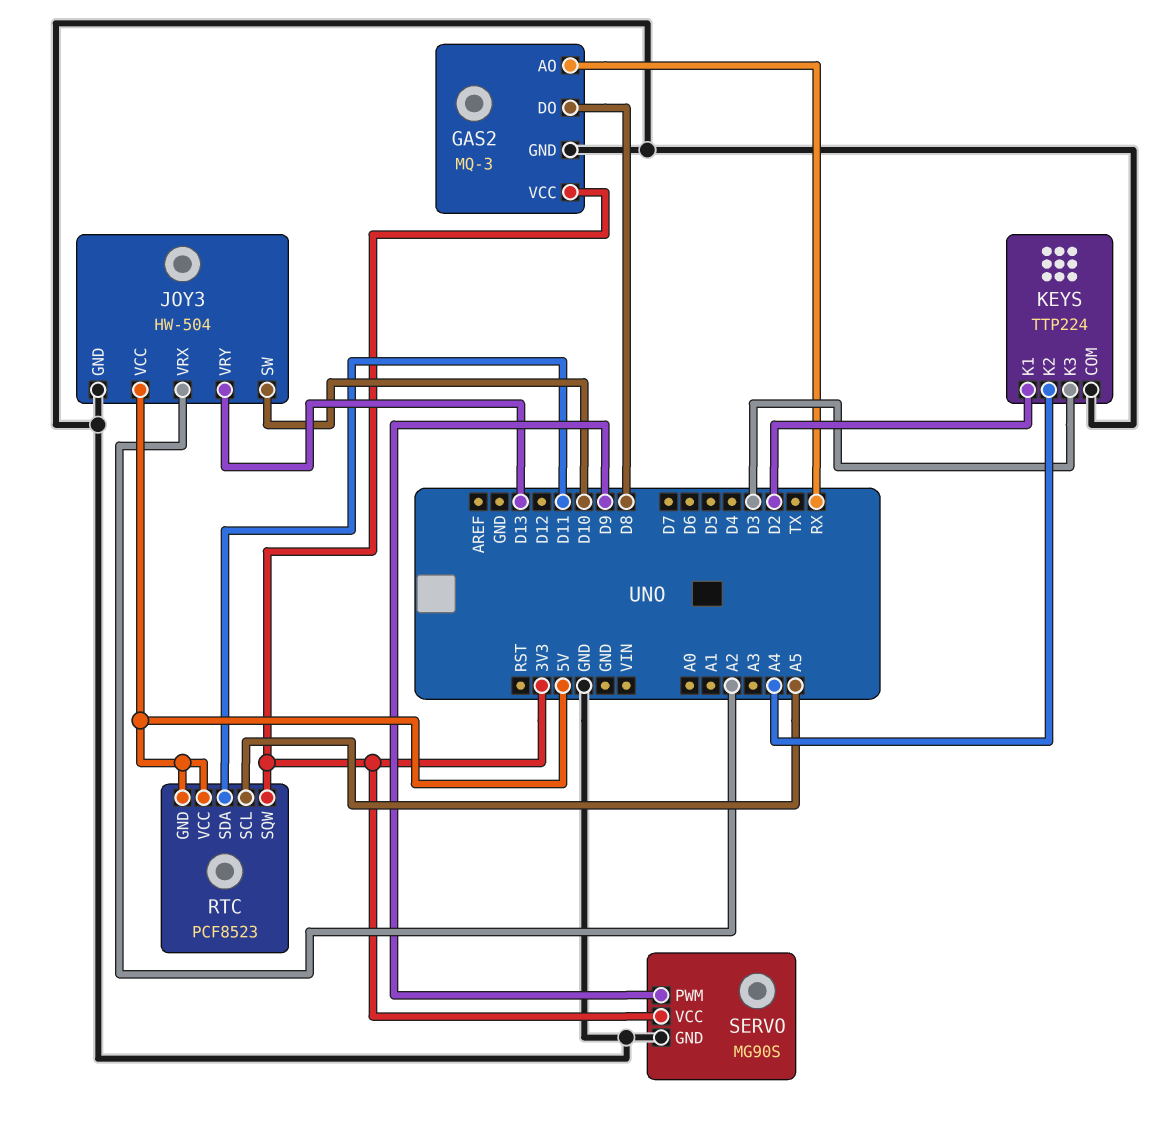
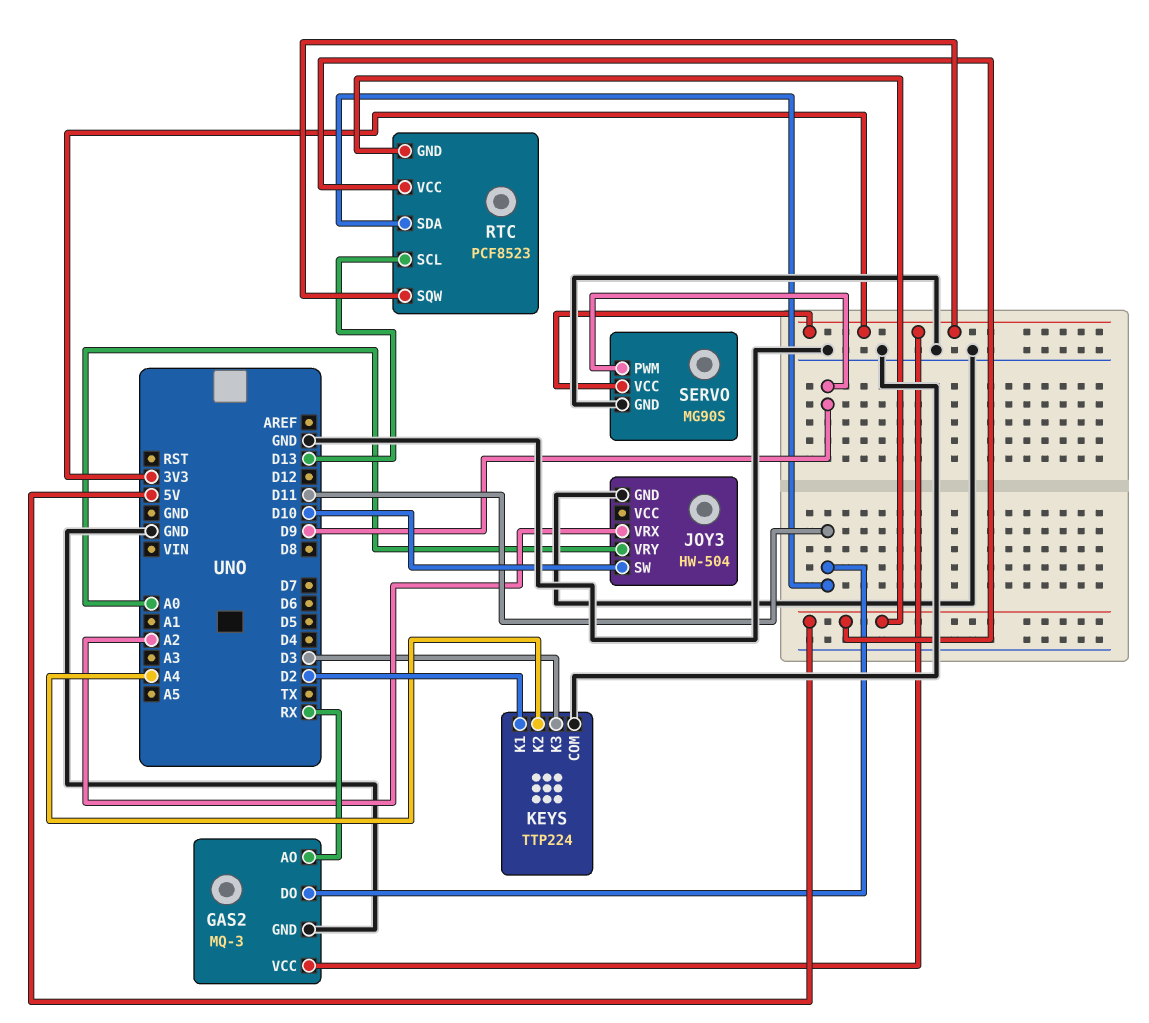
GAS2 pin DO: D8 -> D11
JOY3 pin VCC: 5V -> none
JOY3 pin VRY: D13 -> A0
RTC pin SCL: A5 -> D13

